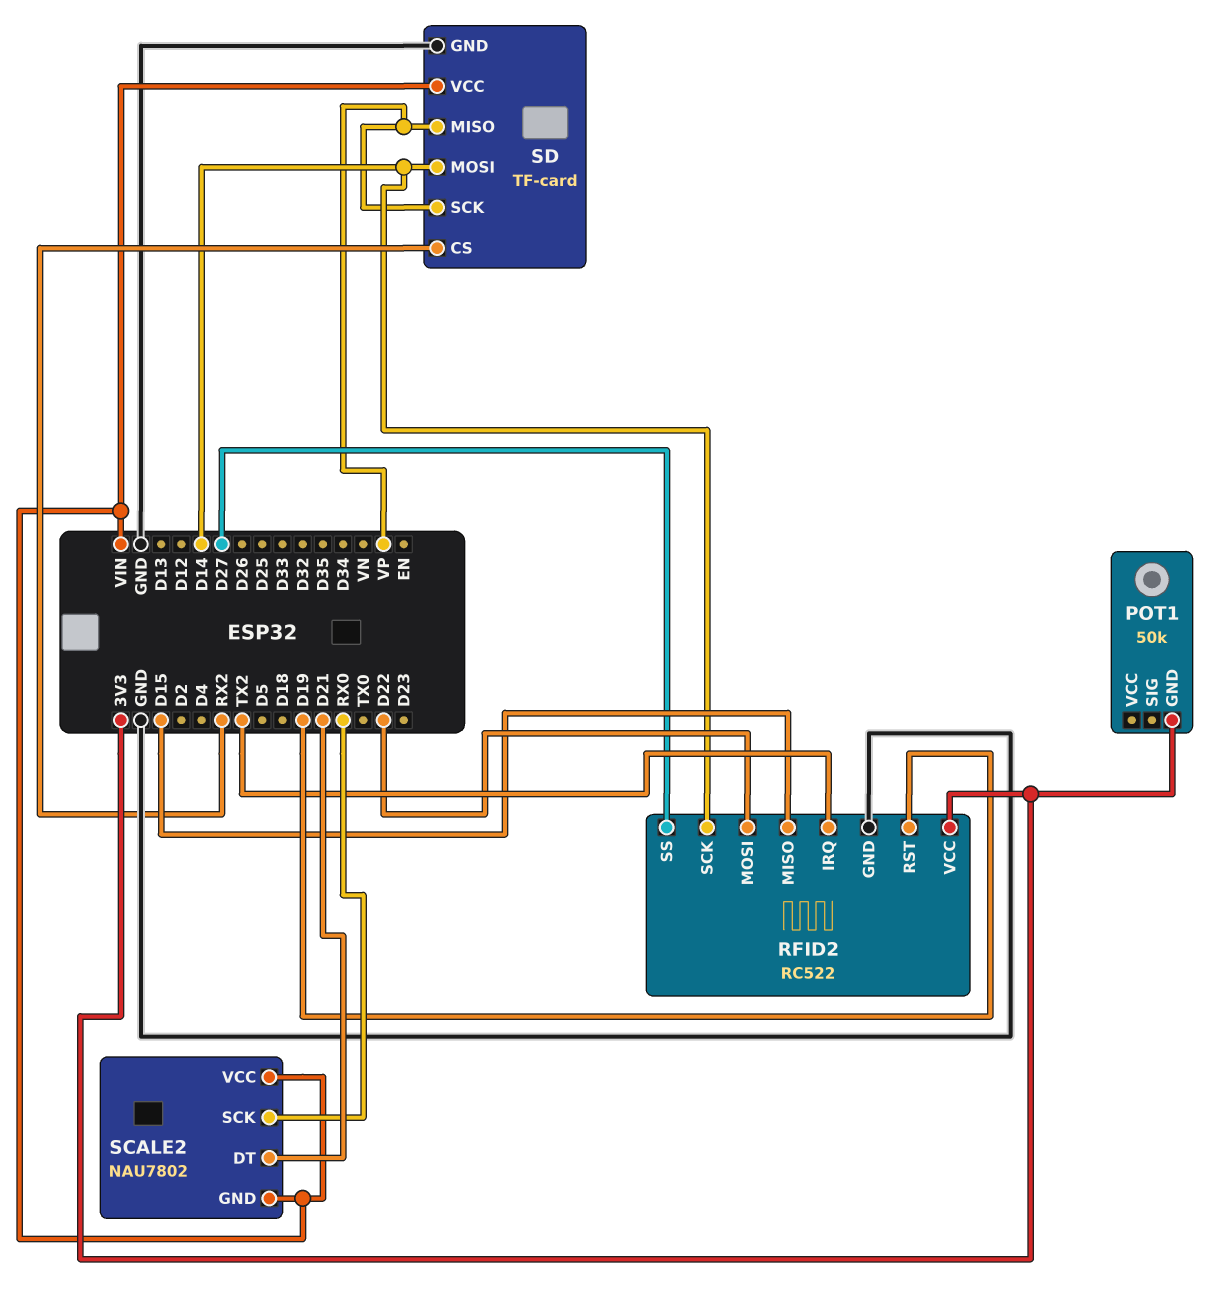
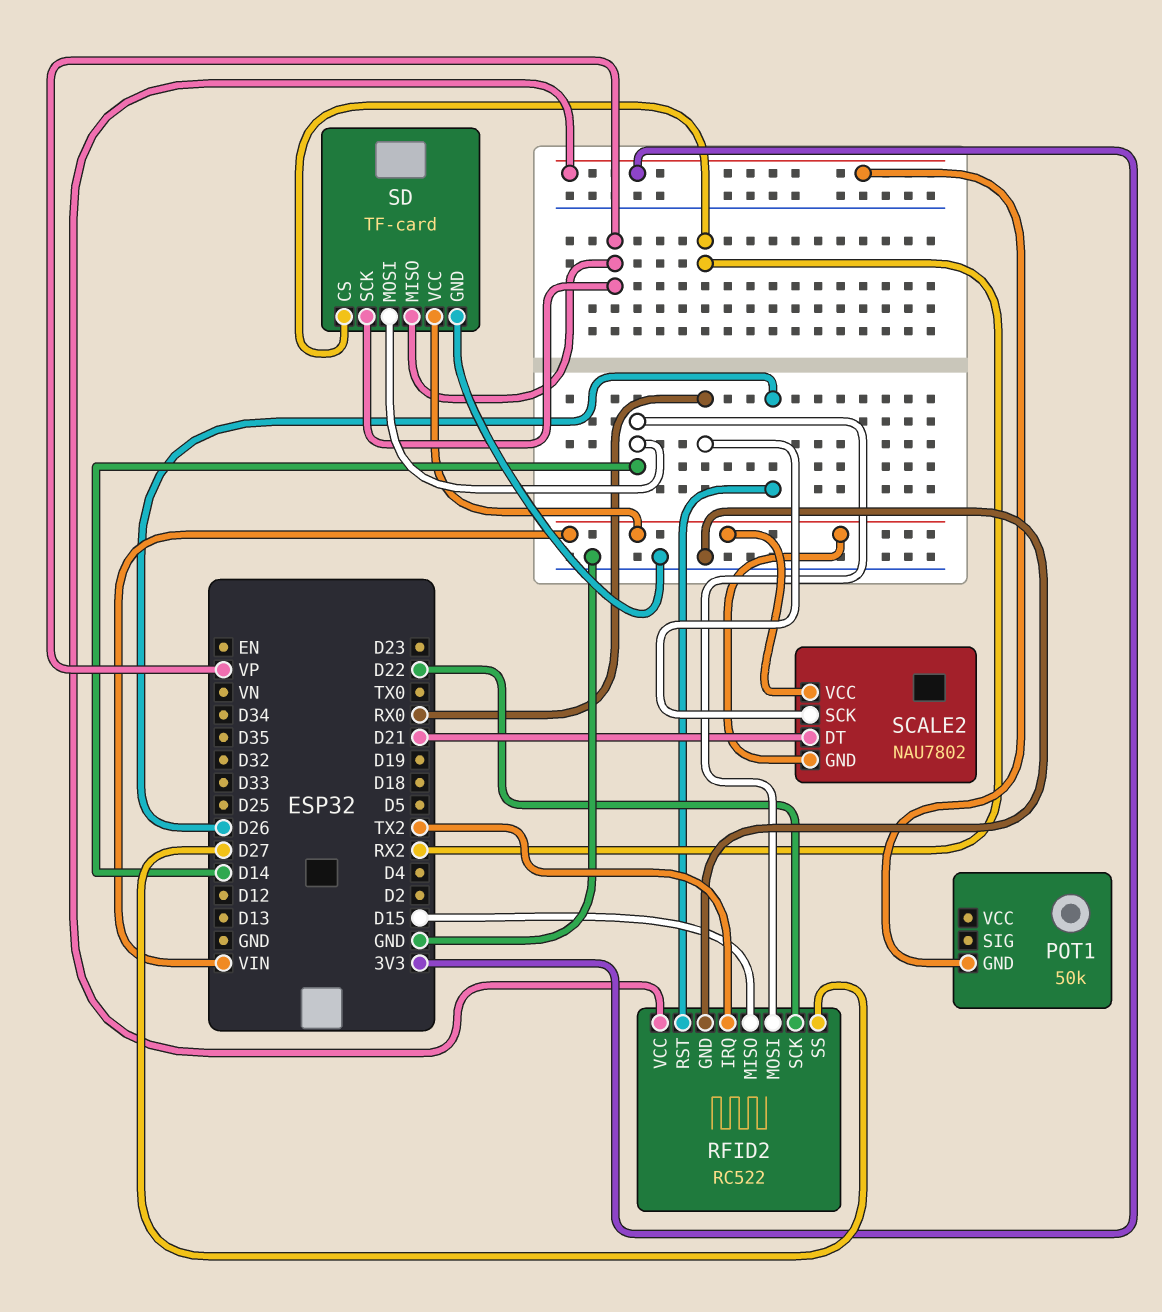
RFID2 pin MOSI: D22 -> D14
RFID2 pin RST: D19 -> D26
RFID2 pin SCK: D14 -> D22

